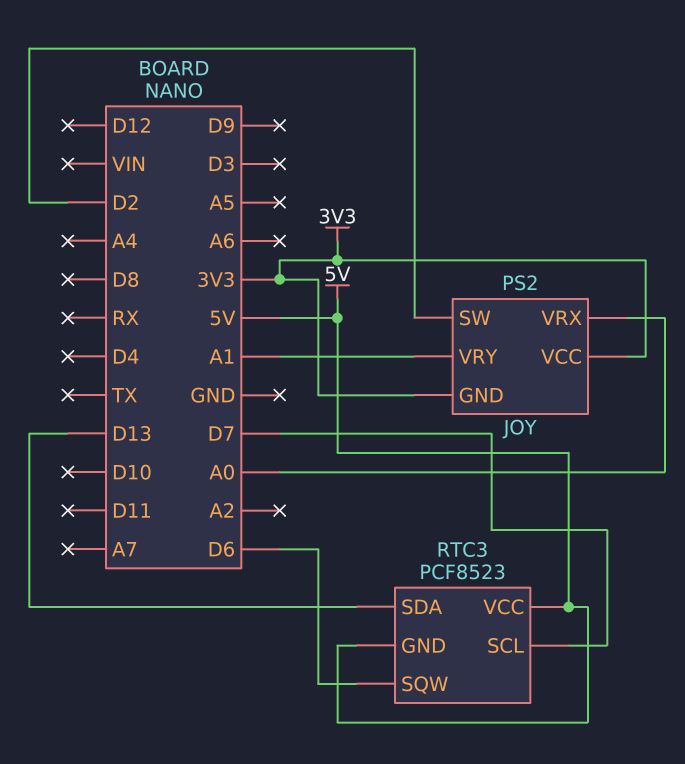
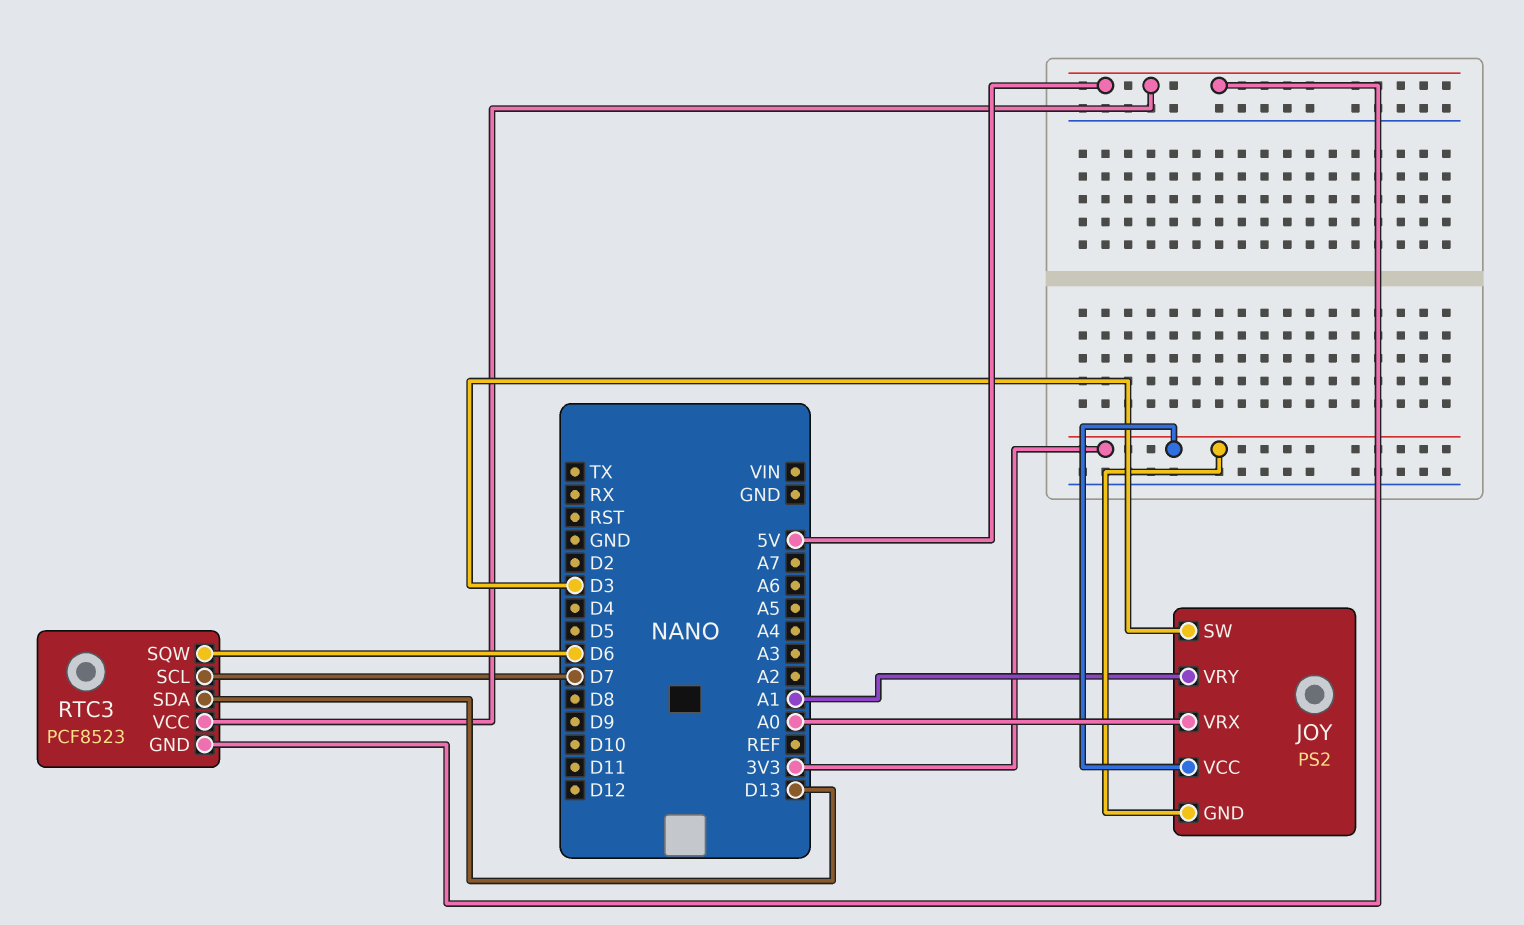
JOY pin SW: D2 -> D3

